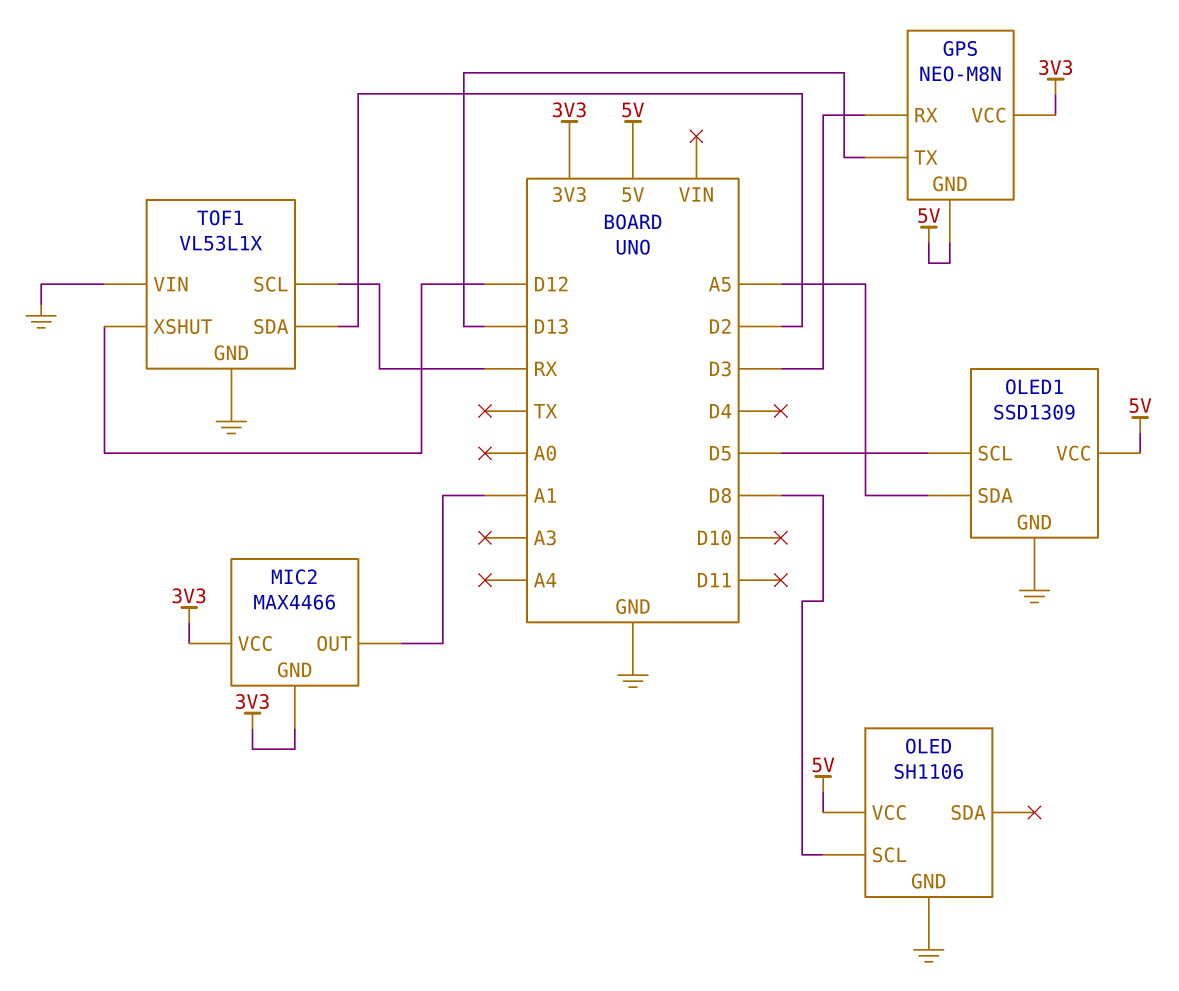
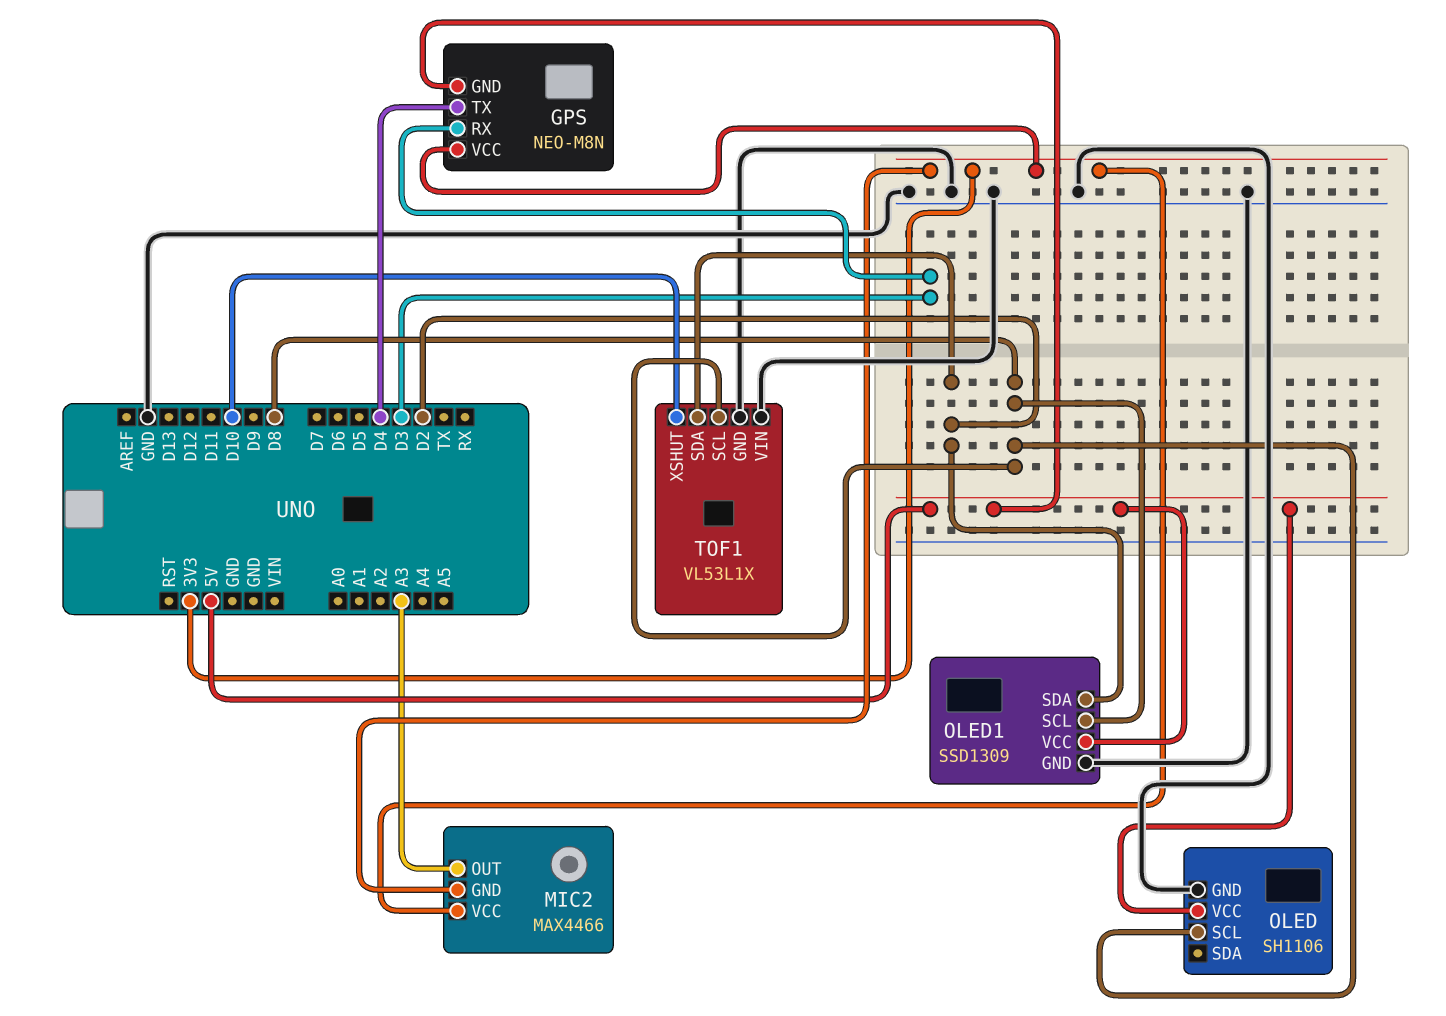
GPS pin TX: D13 -> D4
MIC2 pin OUT: A1 -> A3
OLED1 pin SCL: D5 -> D8
OLED1 pin SDA: A5 -> D2
TOF1 pin SCL: RX -> D8
TOF1 pin XSHUT: D12 -> D10

